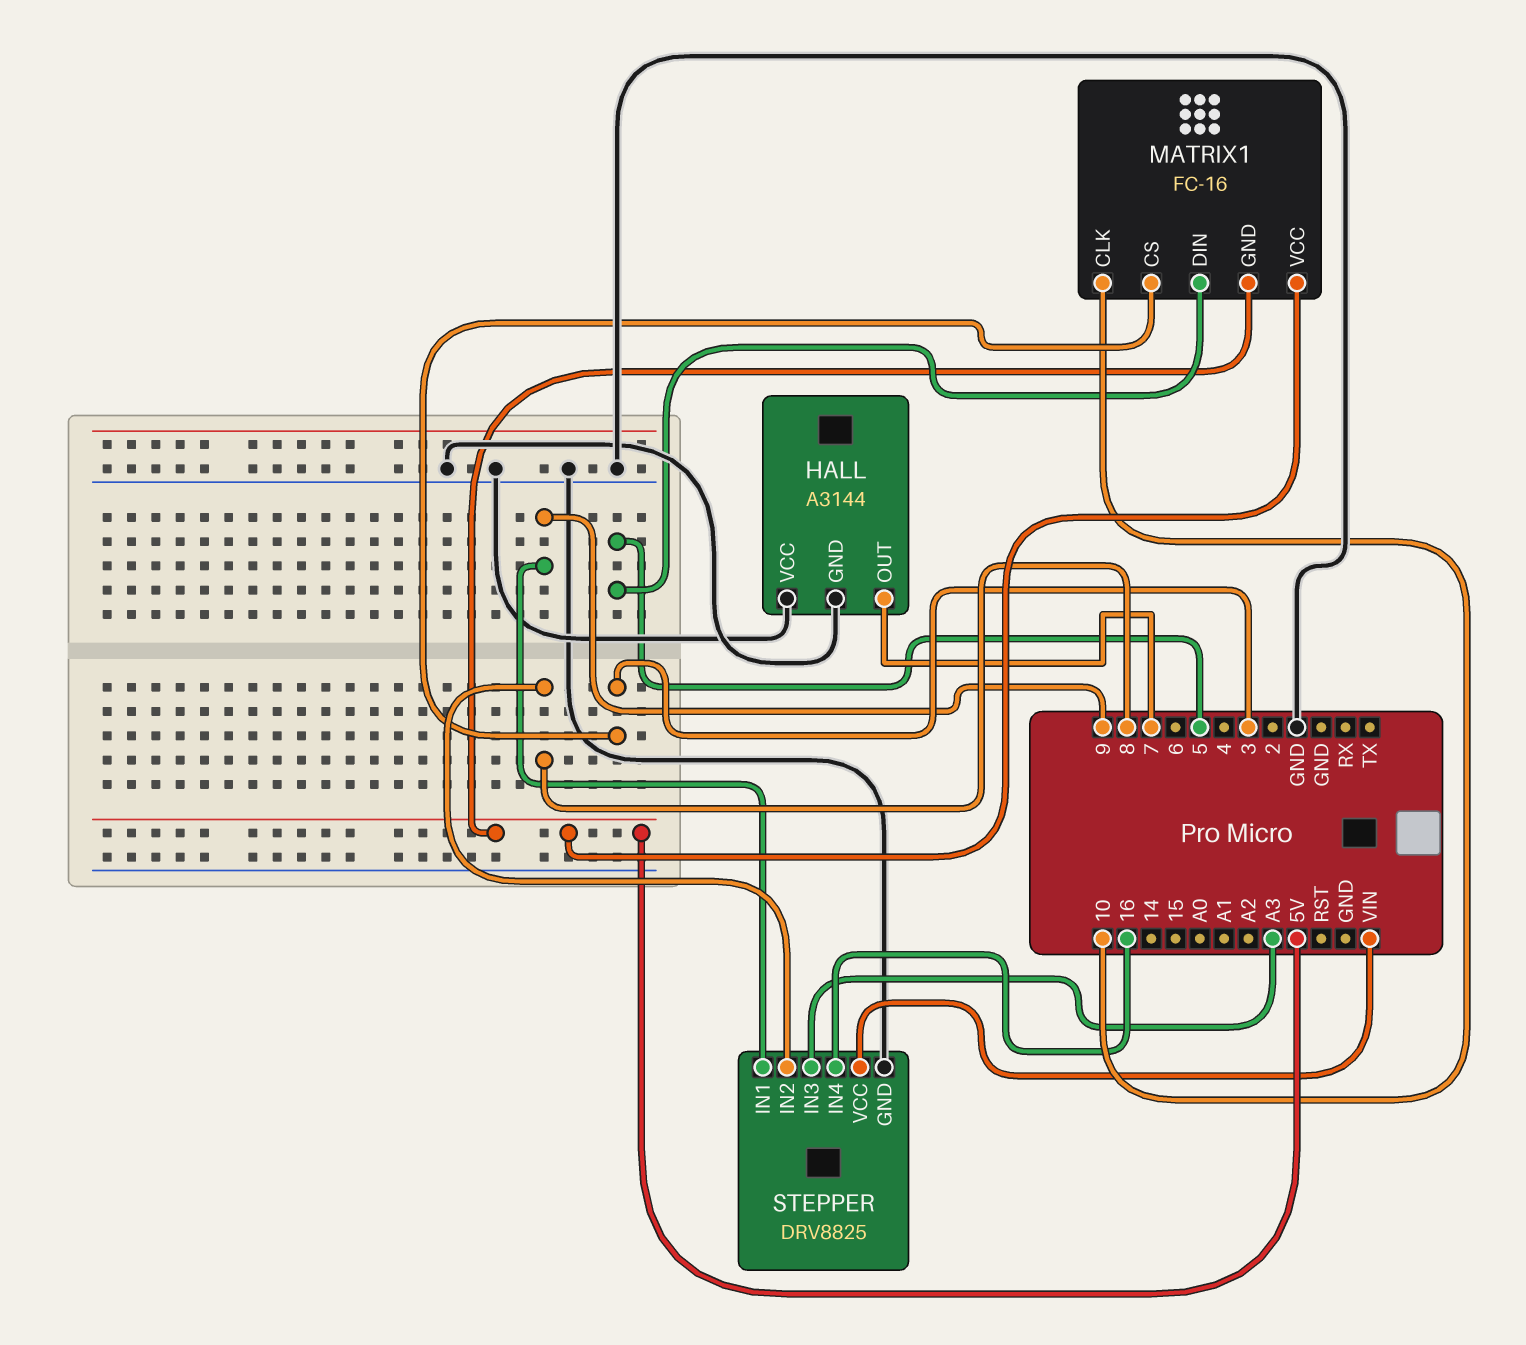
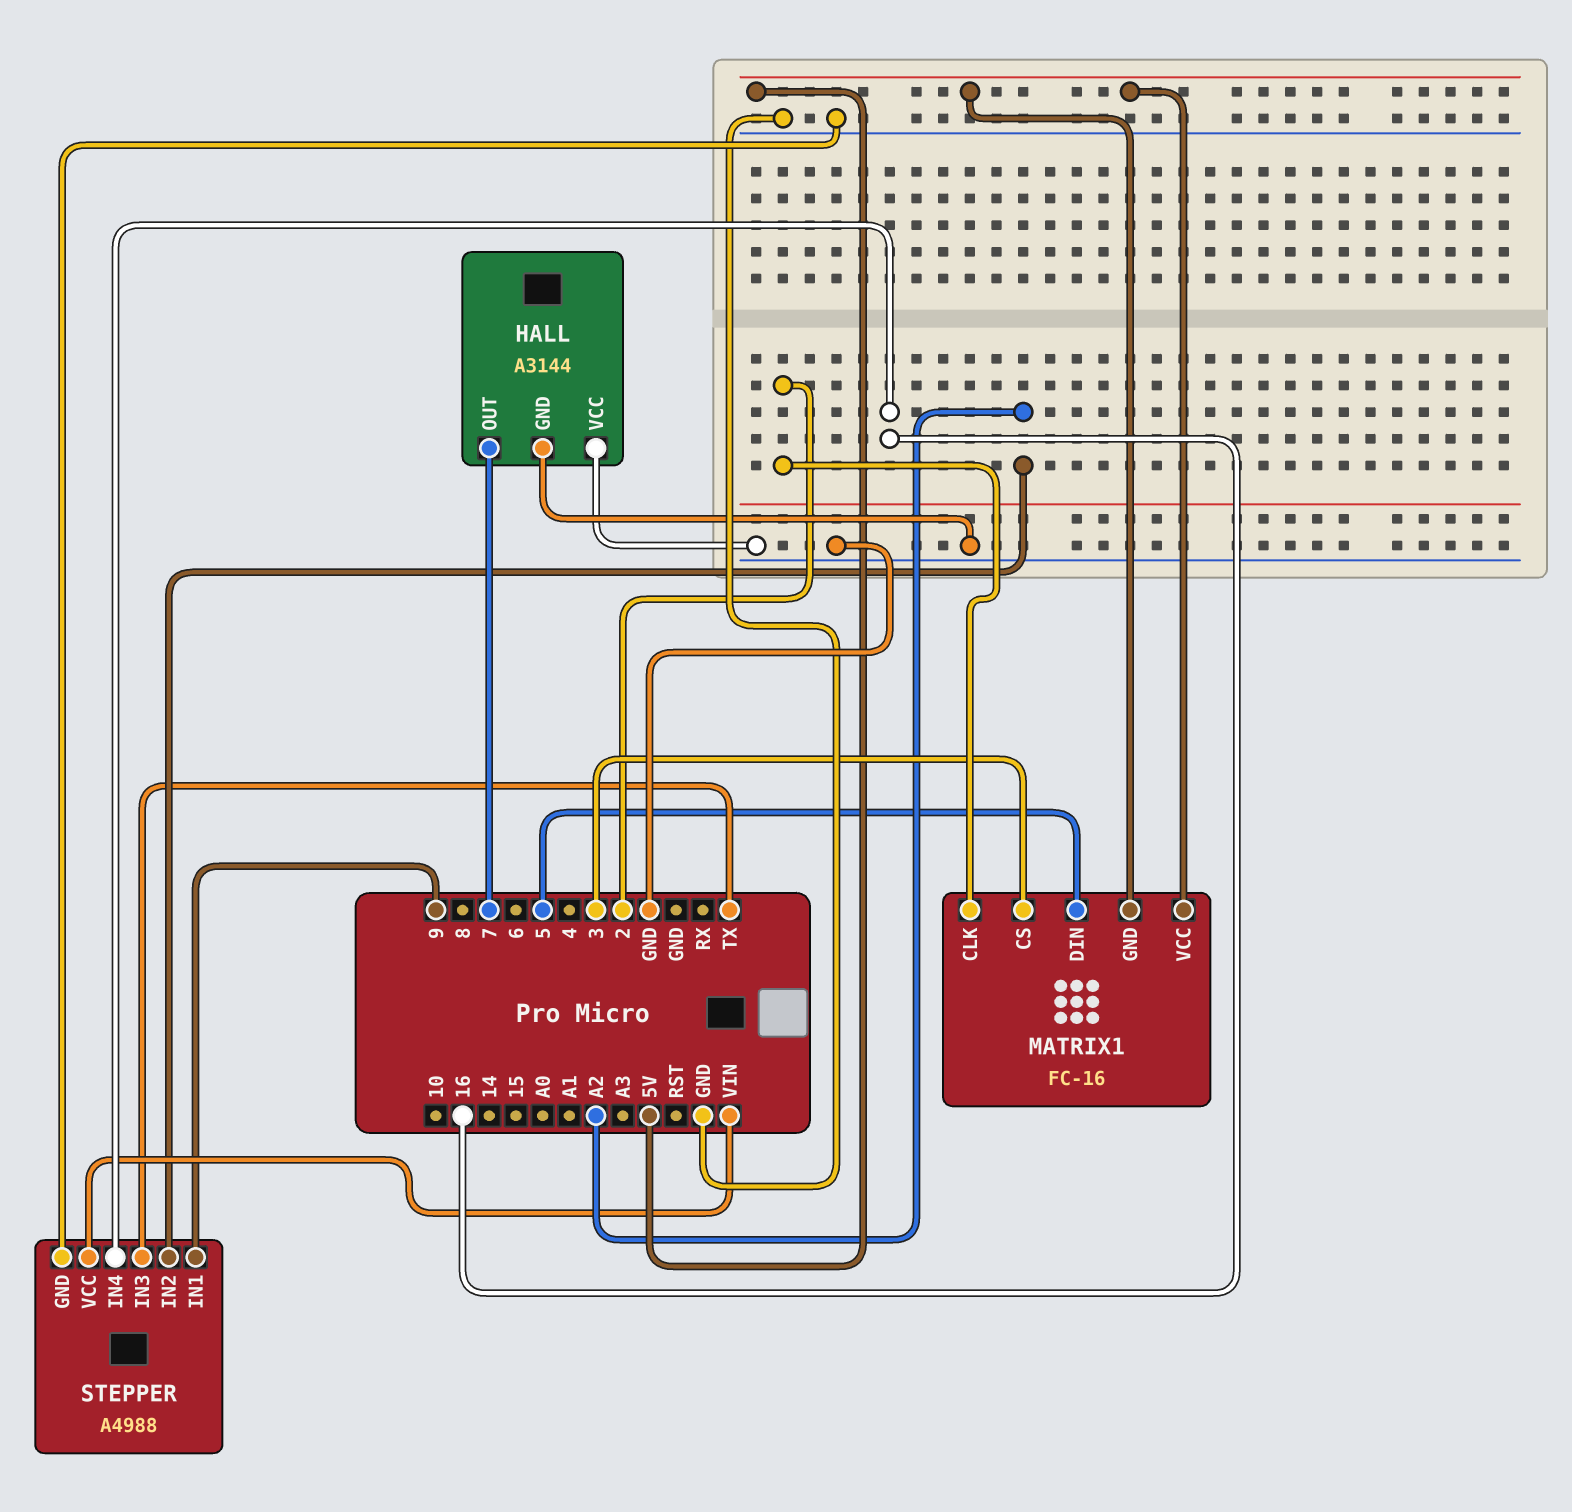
MATRIX1 pin CLK: 10 -> 2
STEPPER: DRV8825 -> A4988
STEPPER pin IN2: 8 -> A2
STEPPER pin IN3: A3 -> TX

